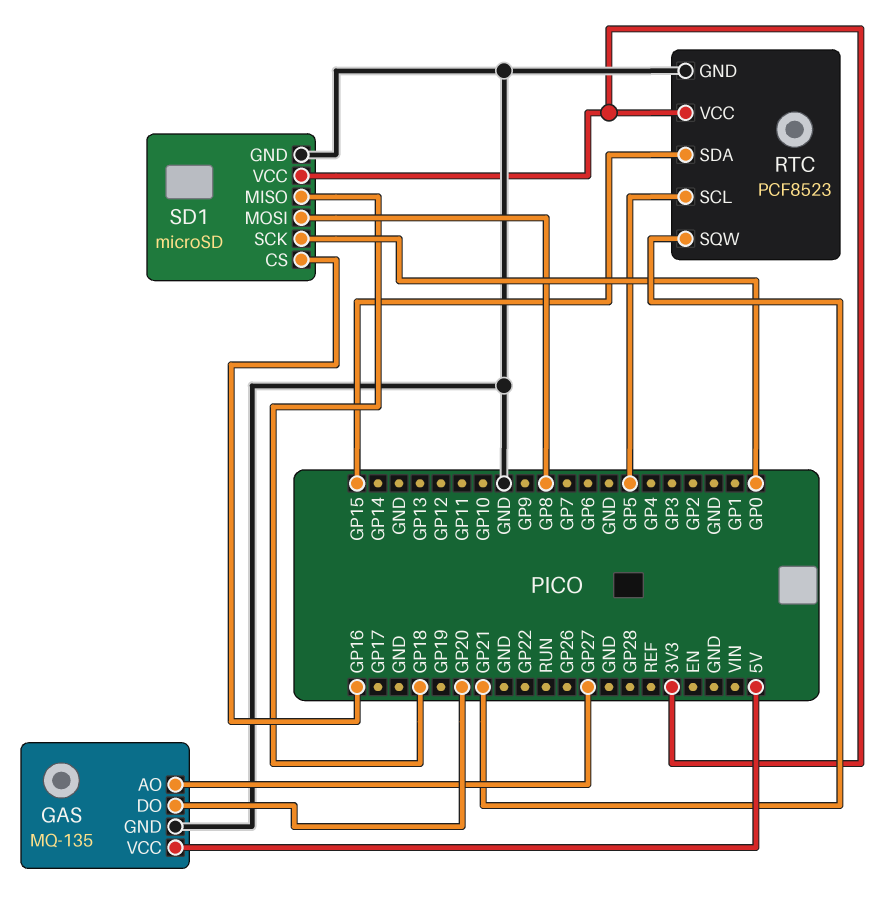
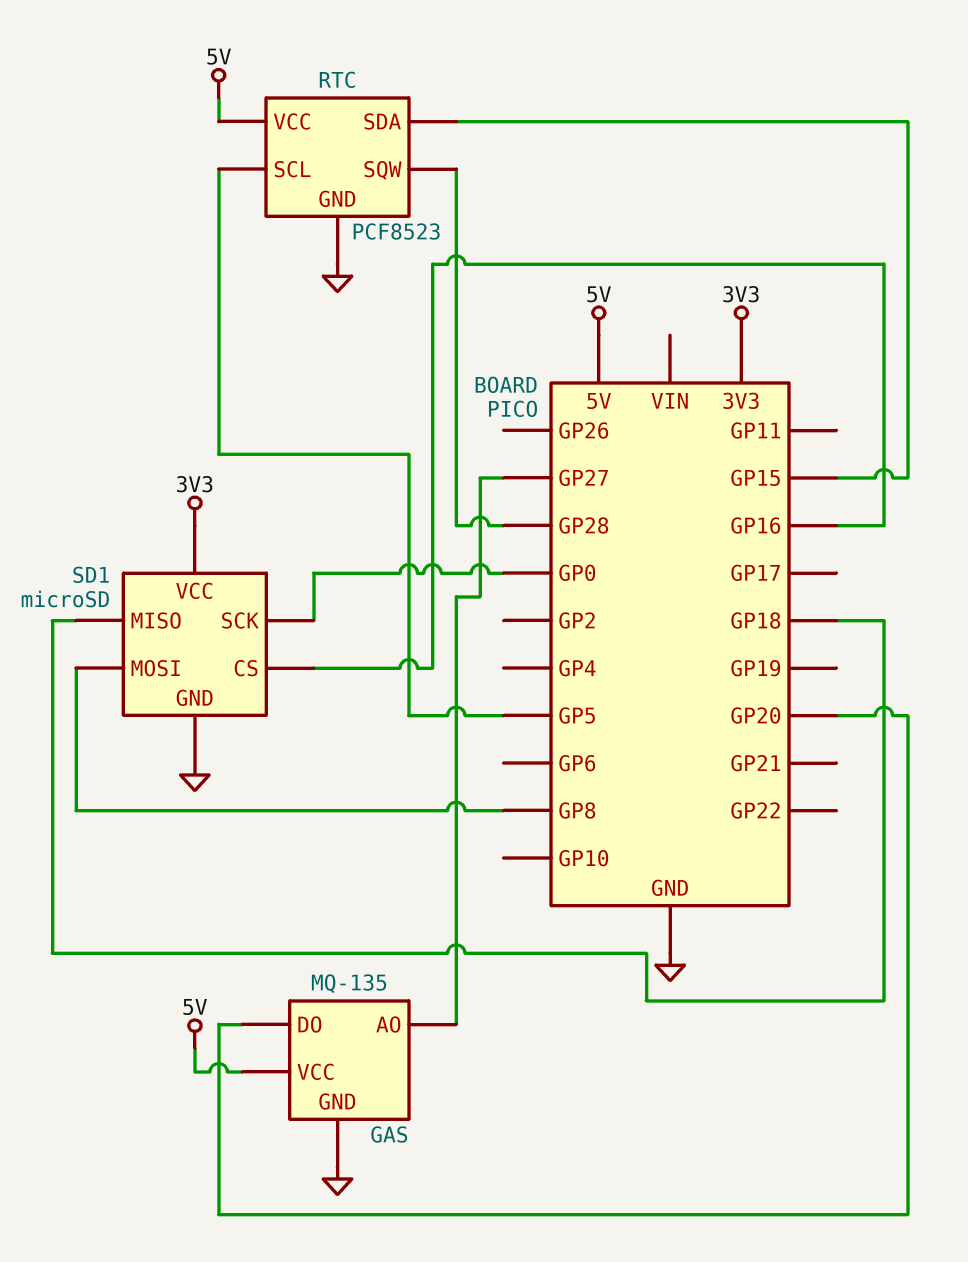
RTC pin SQW: GP21 -> GP28
RTC pin VCC: 3V3 -> 5V

